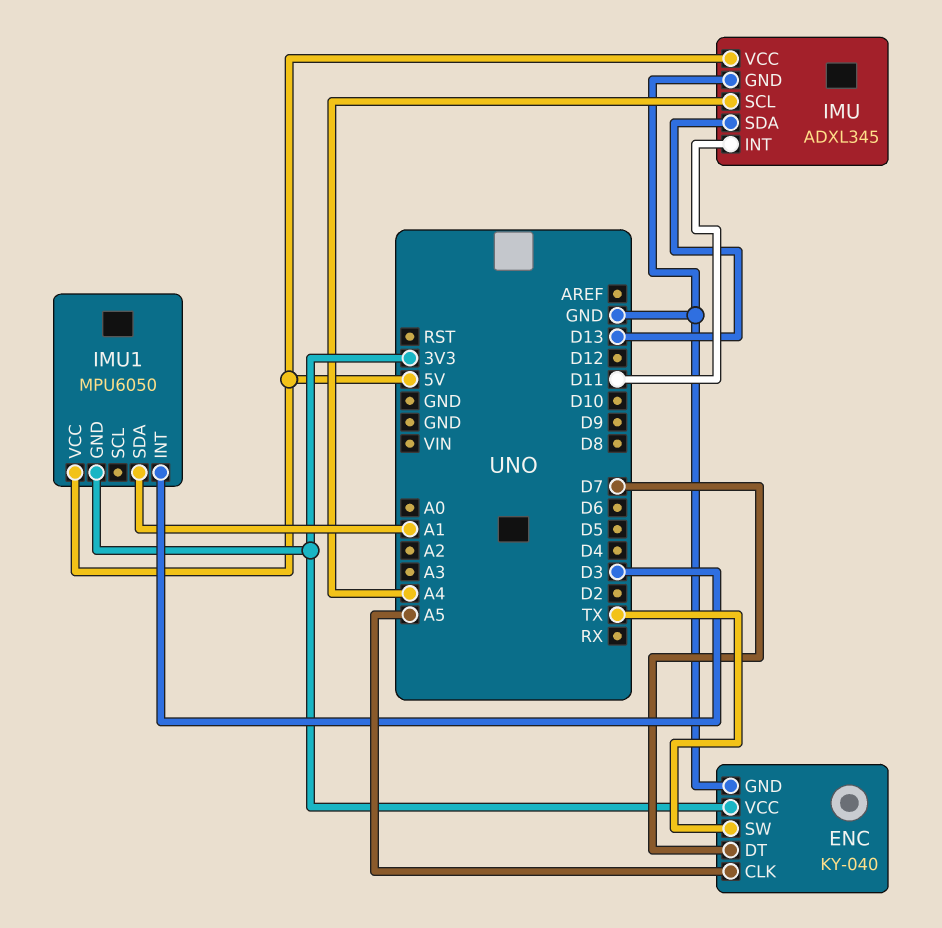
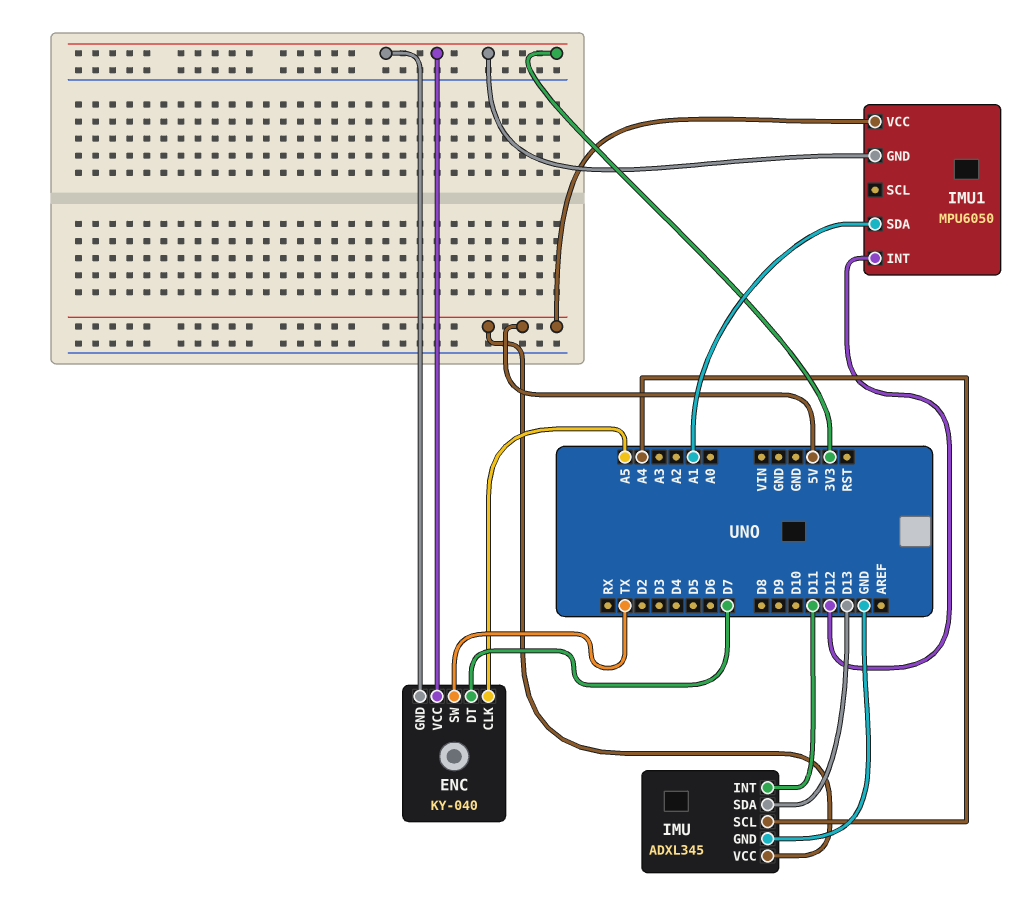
ENC pin GND: GND -> 3V3
IMU1 pin INT: D3 -> D12

